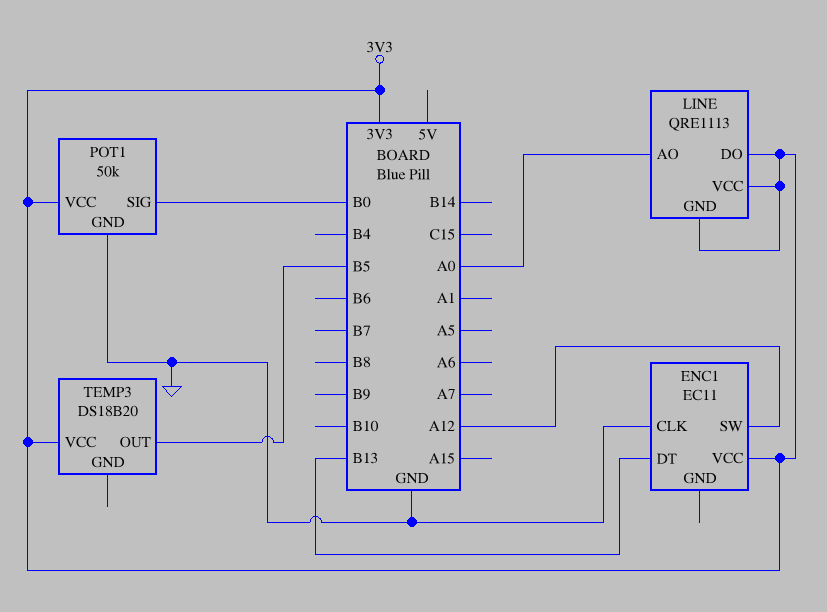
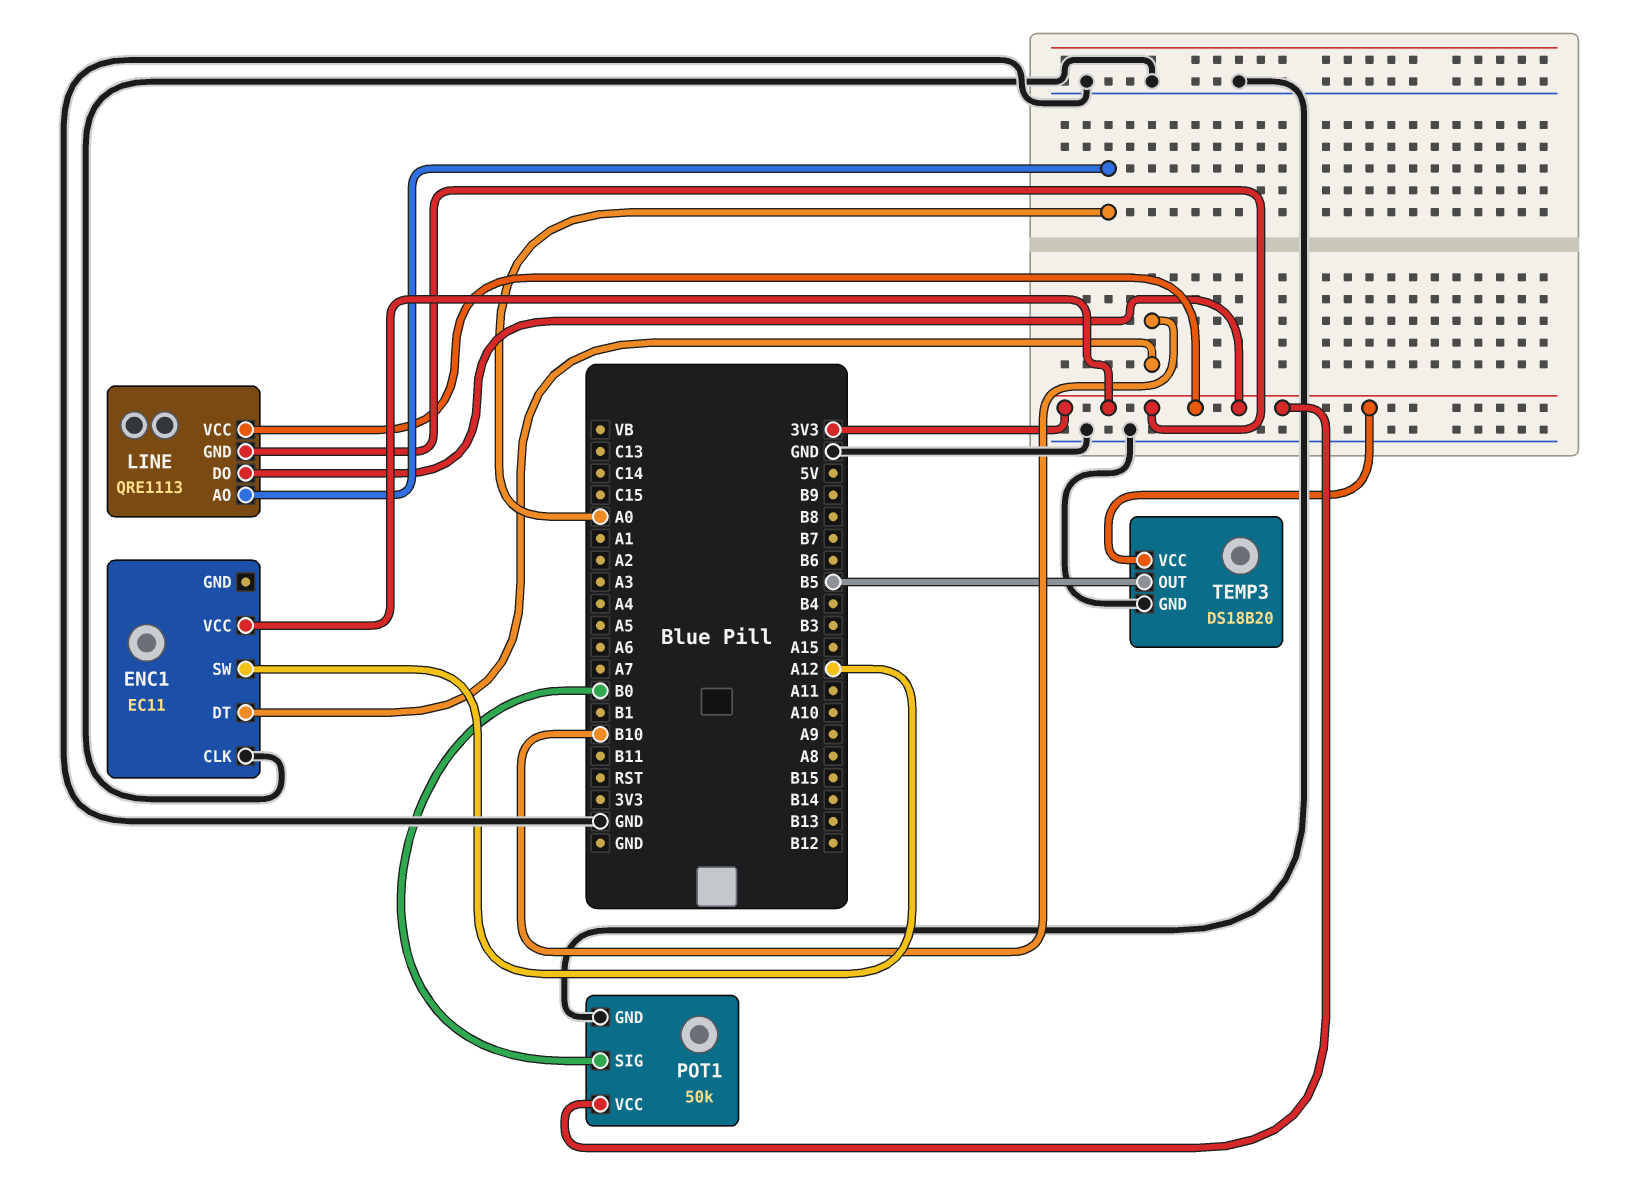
ENC1 pin DT: B13 -> B10
TEMP3 pin GND: none -> GND

